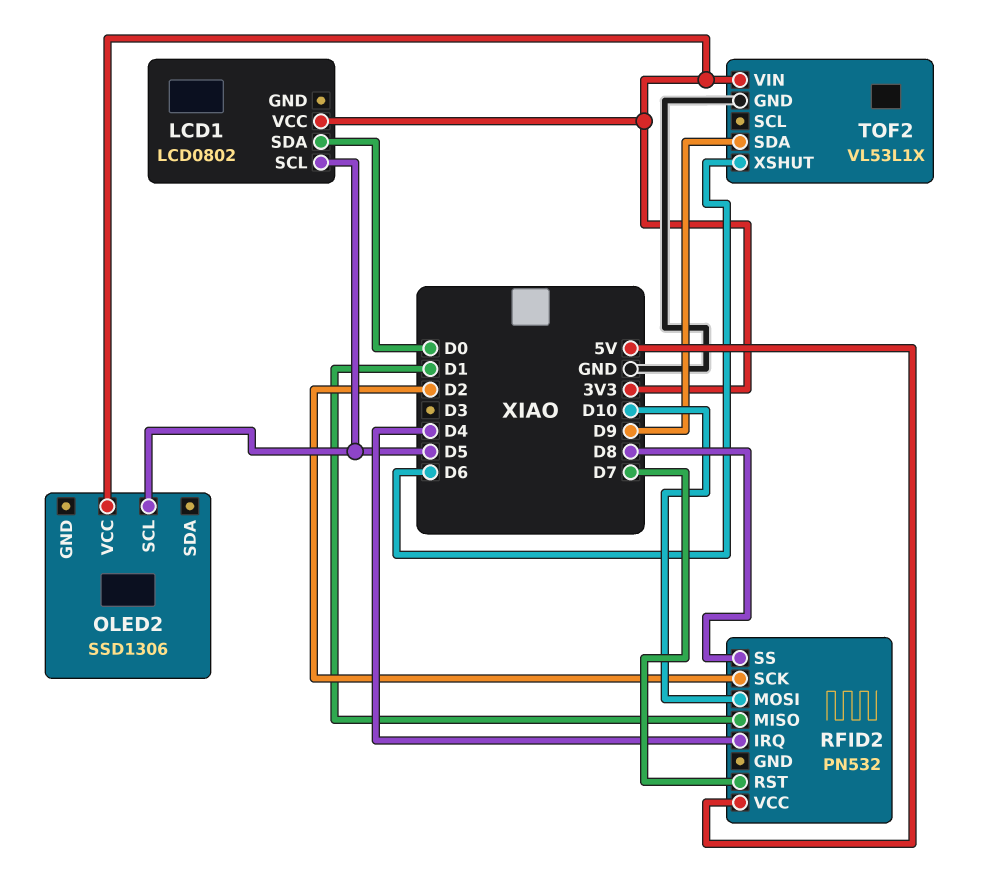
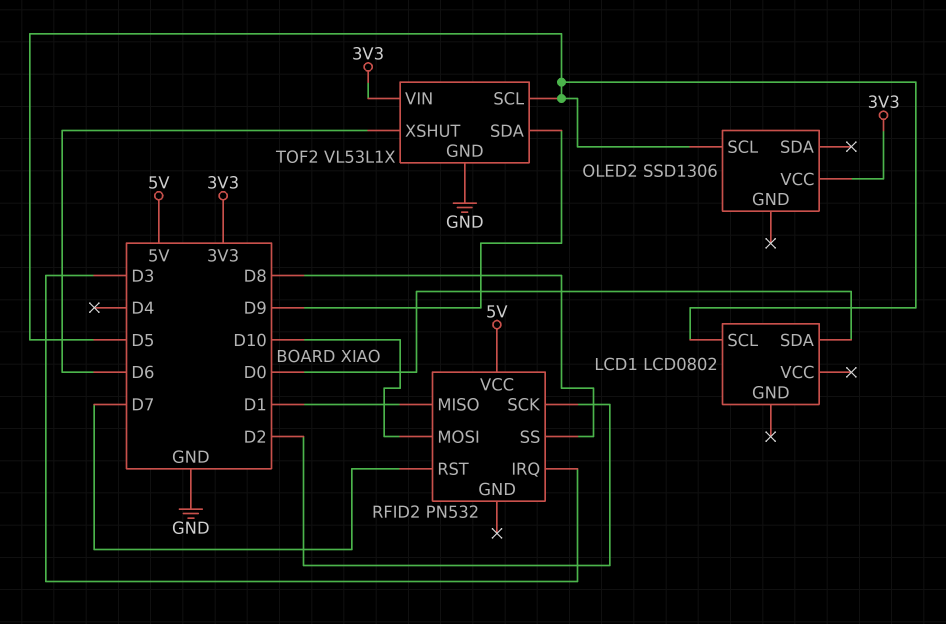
LCD1 pin VCC: 3V3 -> none
RFID2 pin IRQ: D4 -> D3
TOF2 pin SCL: none -> D5

